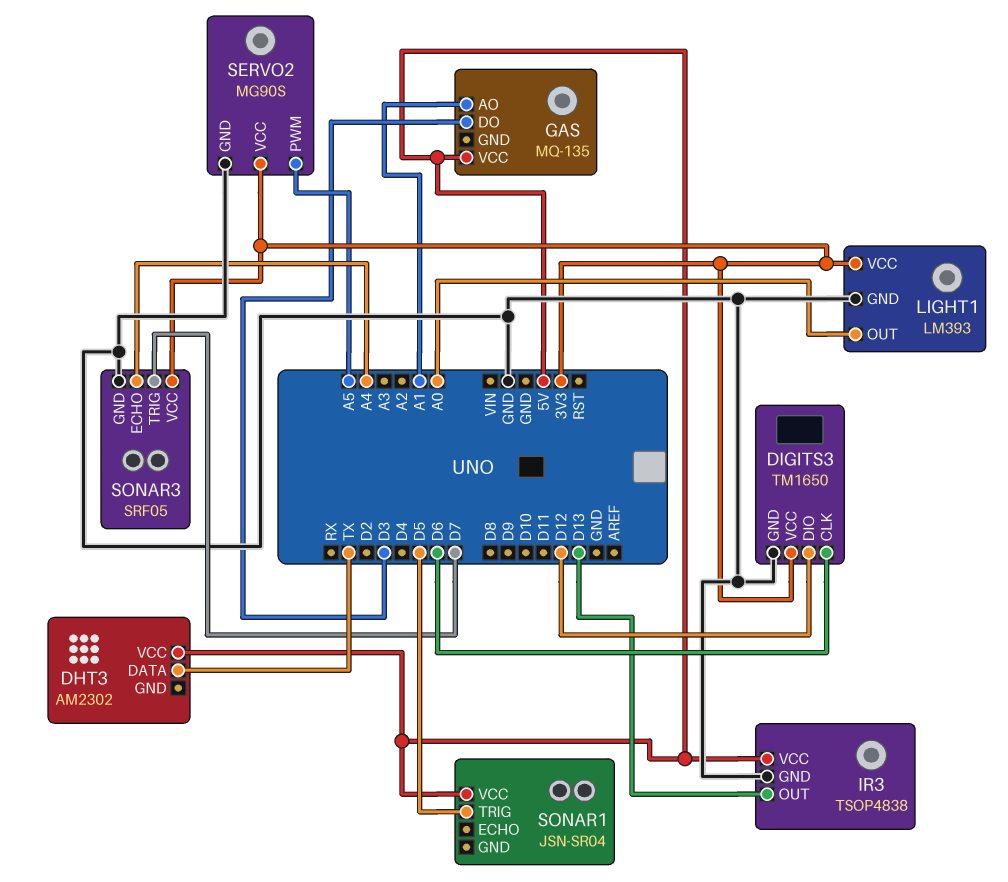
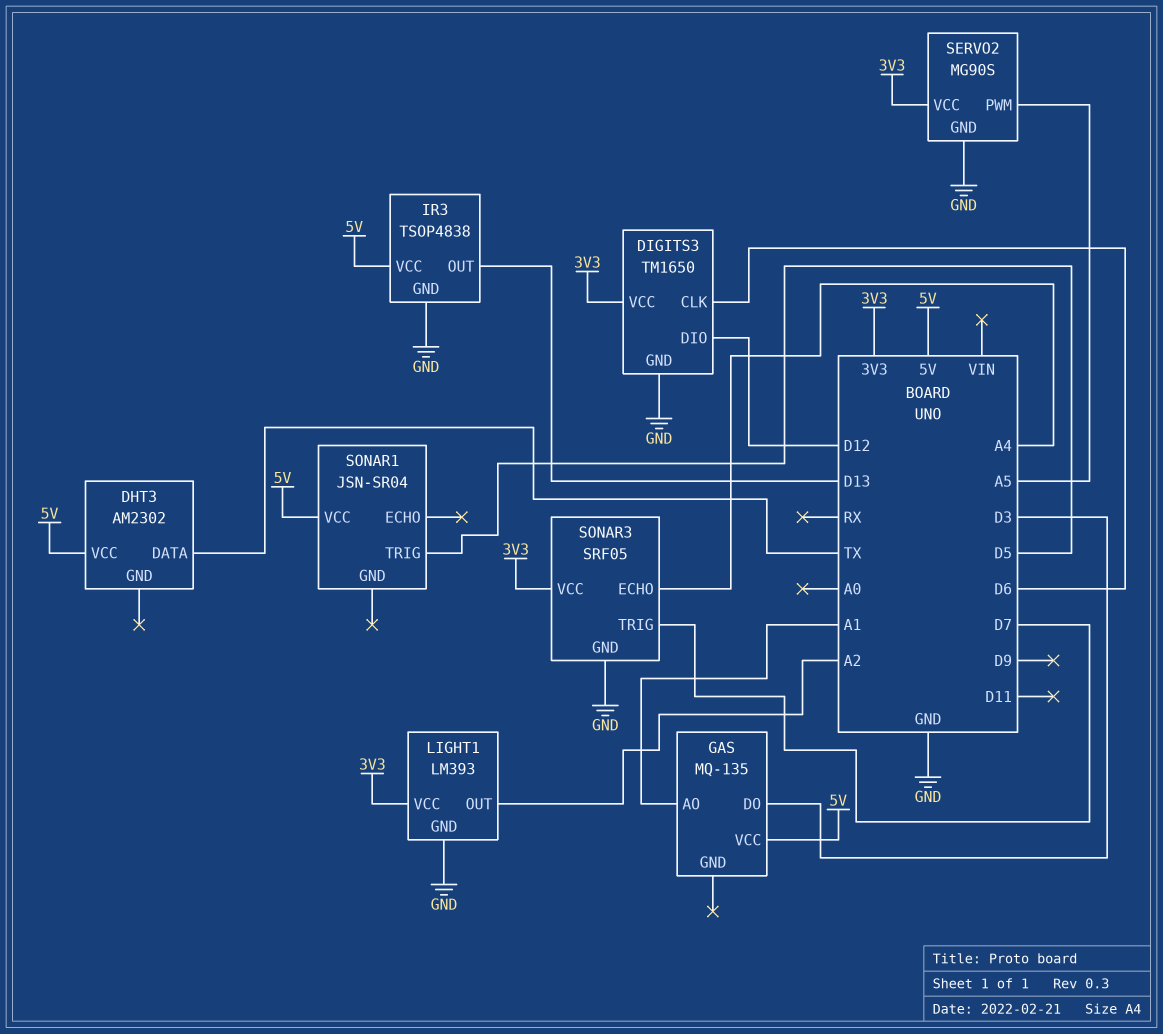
LIGHT1 pin OUT: A0 -> A2

